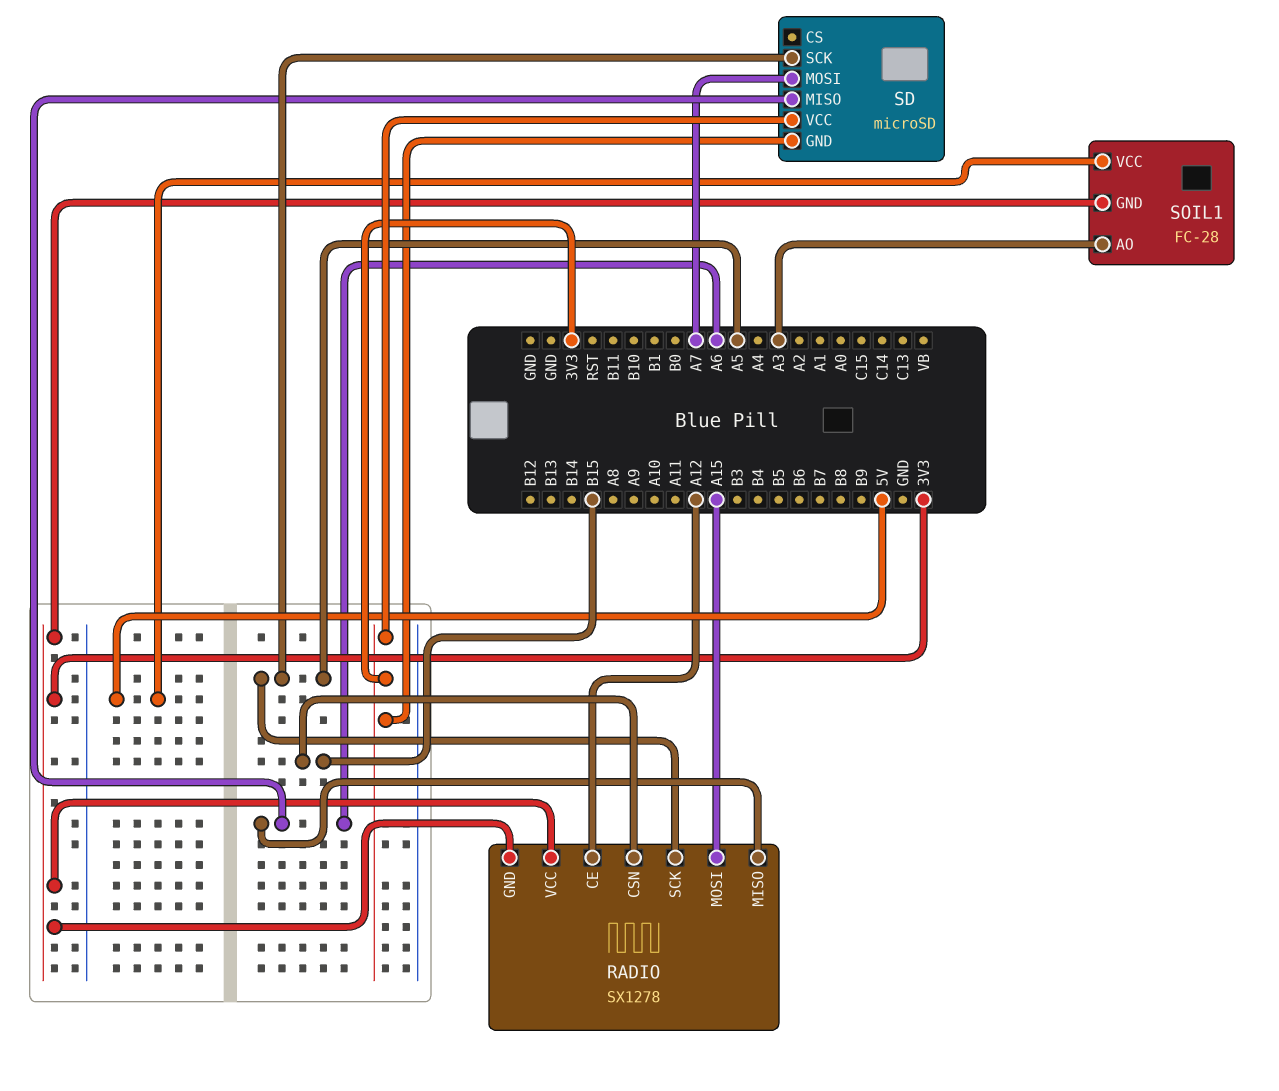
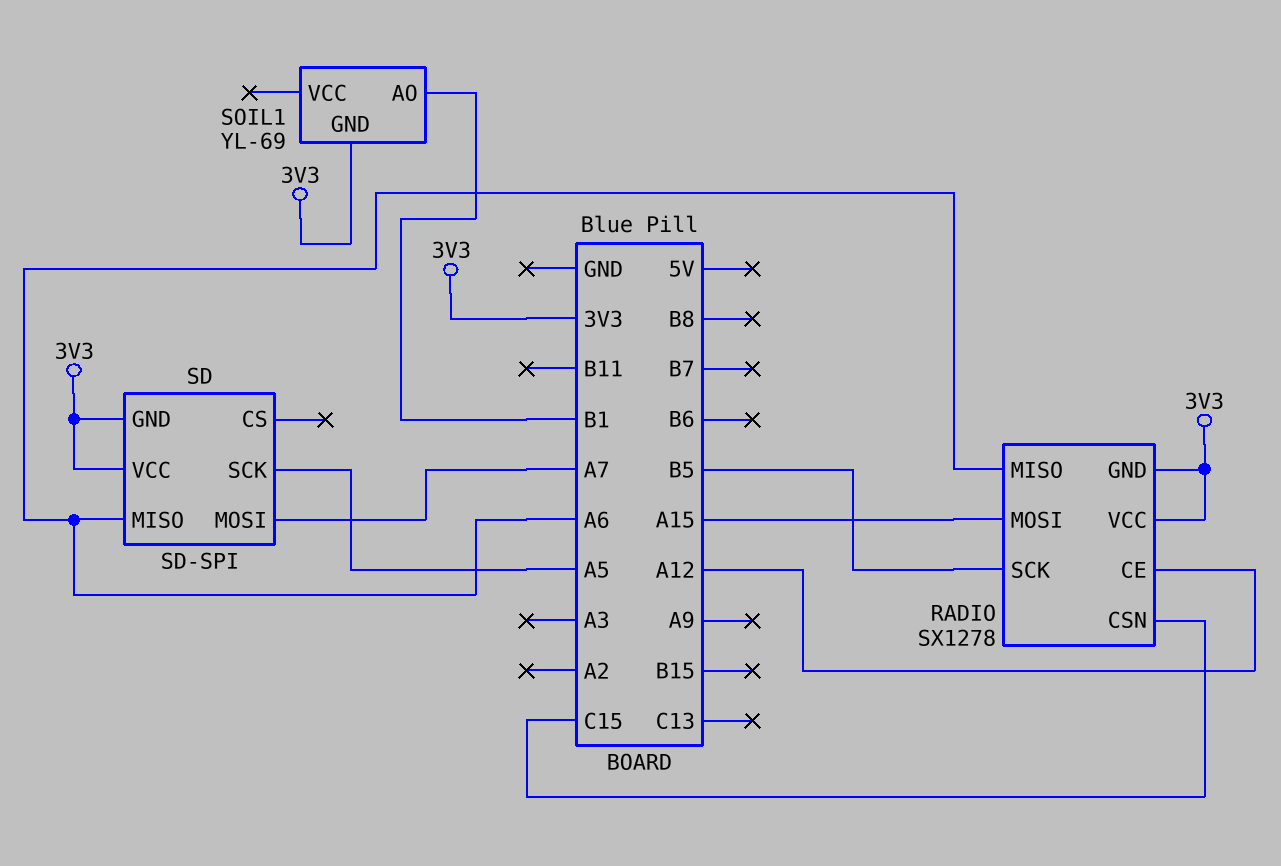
RADIO pin CSN: B15 -> C15
RADIO pin SCK: A5 -> B5
SD: microSD -> SD-SPI
SOIL1: FC-28 -> YL-69
SOIL1 pin AO: A3 -> B1
SOIL1 pin VCC: 5V -> none

